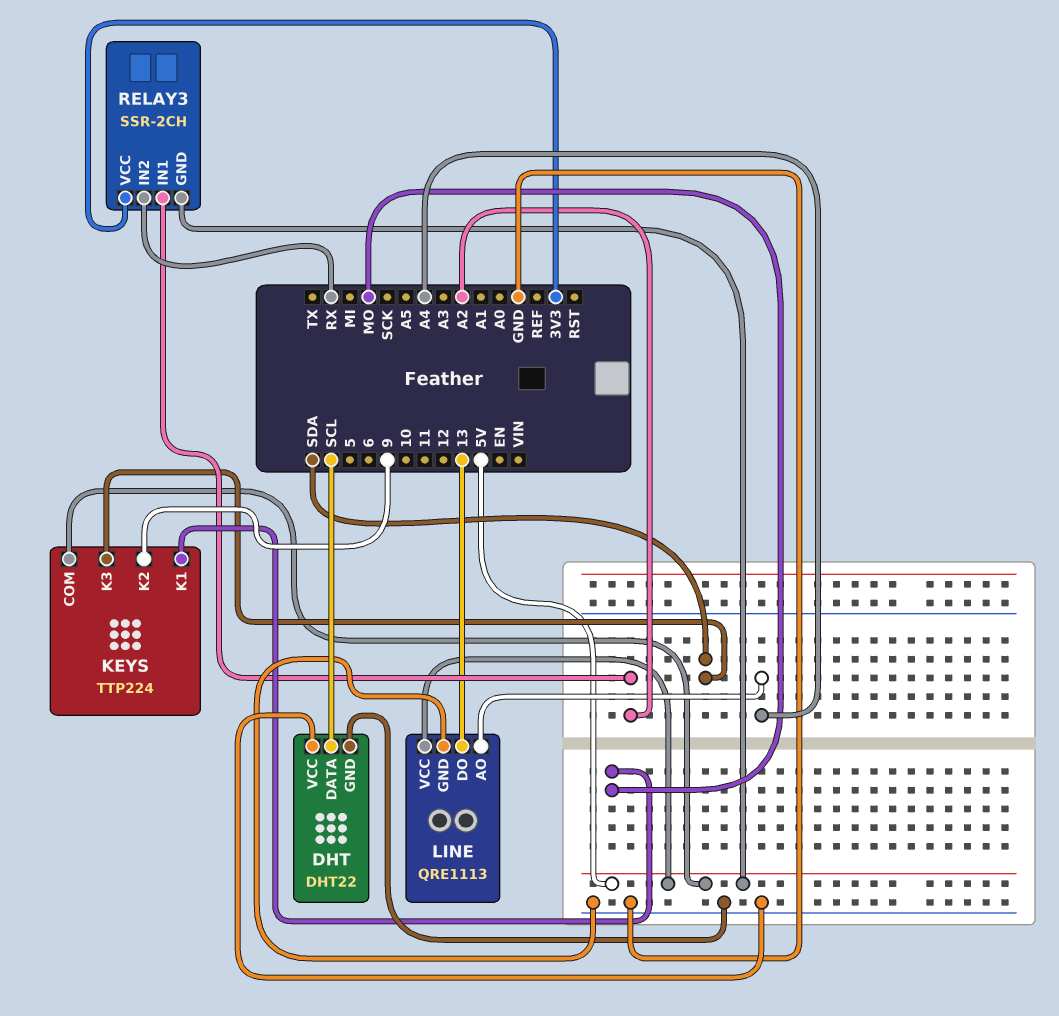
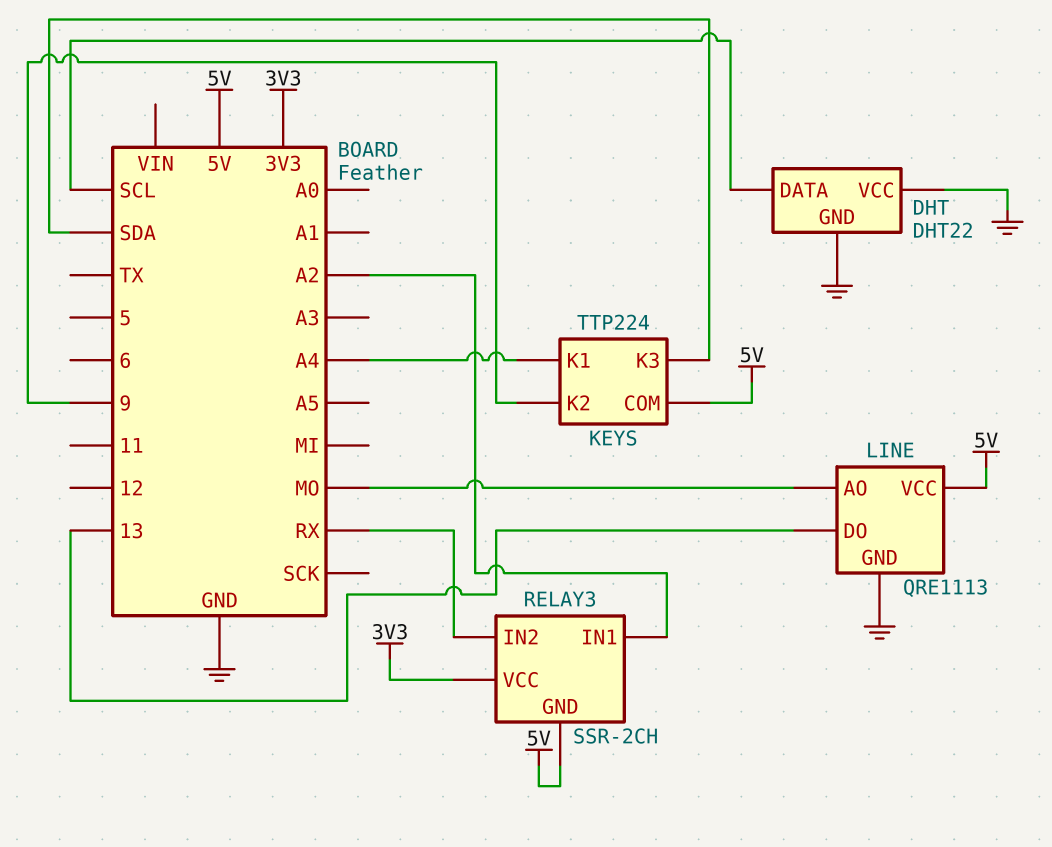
KEYS pin K1: MO -> A4
LINE pin AO: A4 -> MO

